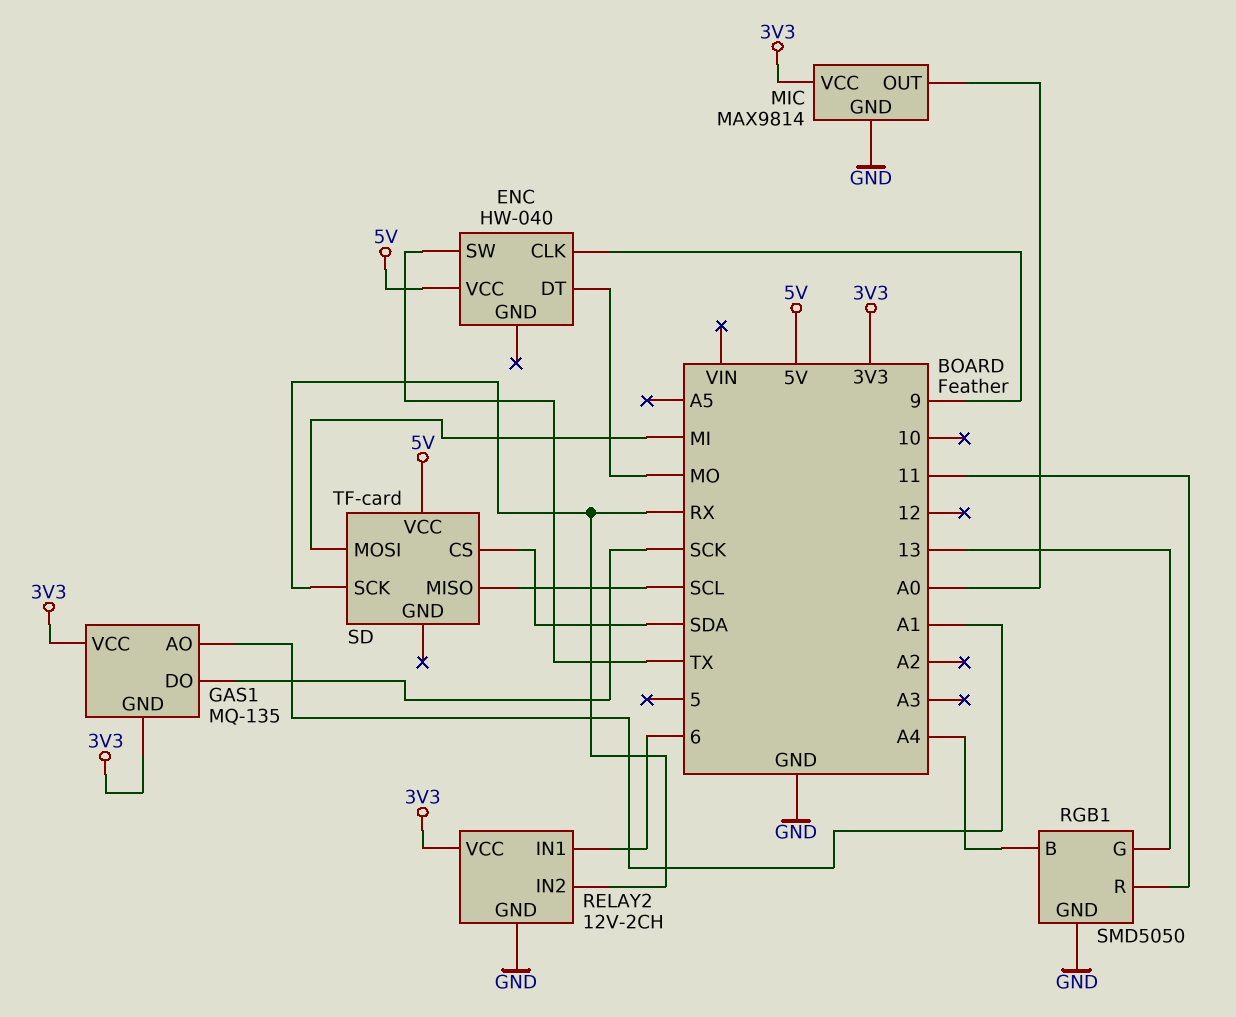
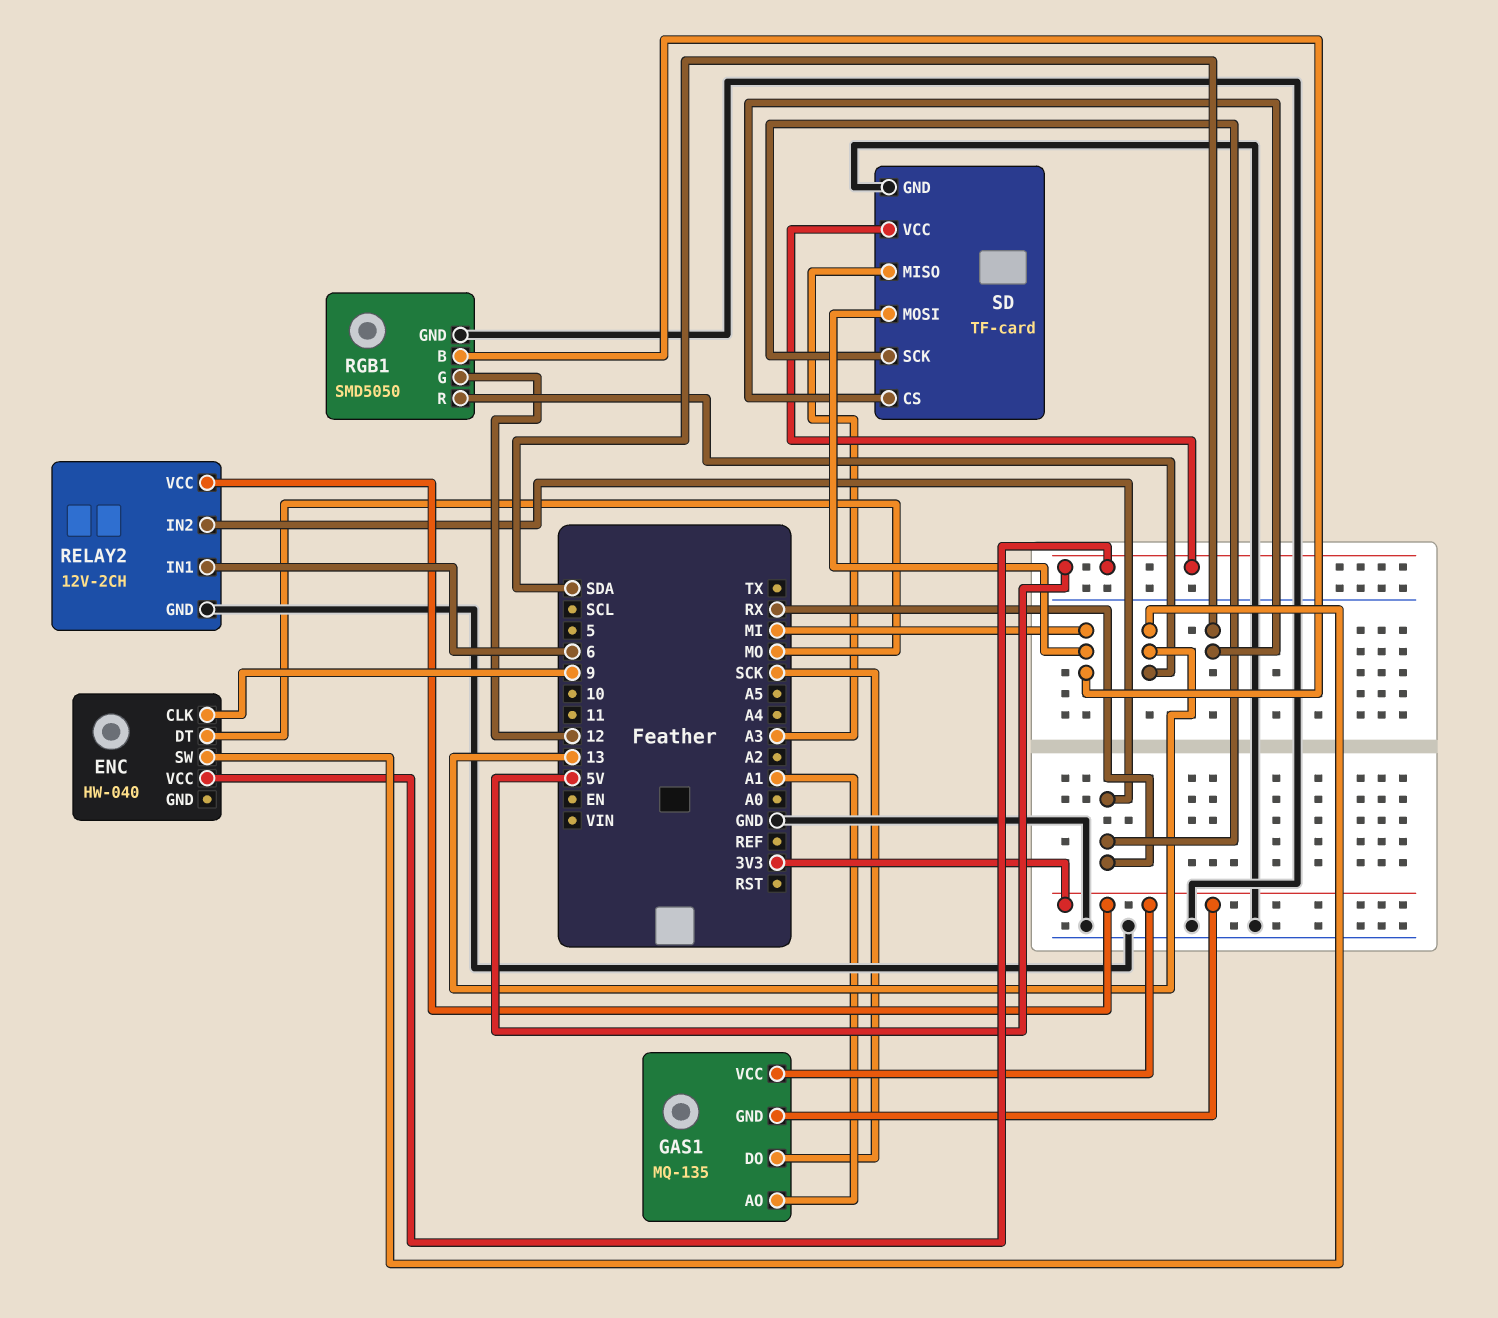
ENC pin SW: TX -> 13
MIC: MAX9814 -> none
MIC pin GND: GND -> none
MIC pin OUT: A0 -> none
MIC pin VCC: 3V3 -> none
RGB1 pin B: A4 -> MI
RGB1 pin G: 13 -> 12
RGB1 pin R: 11 -> 13
SD pin GND: none -> GND
SD pin MISO: SCL -> A3

